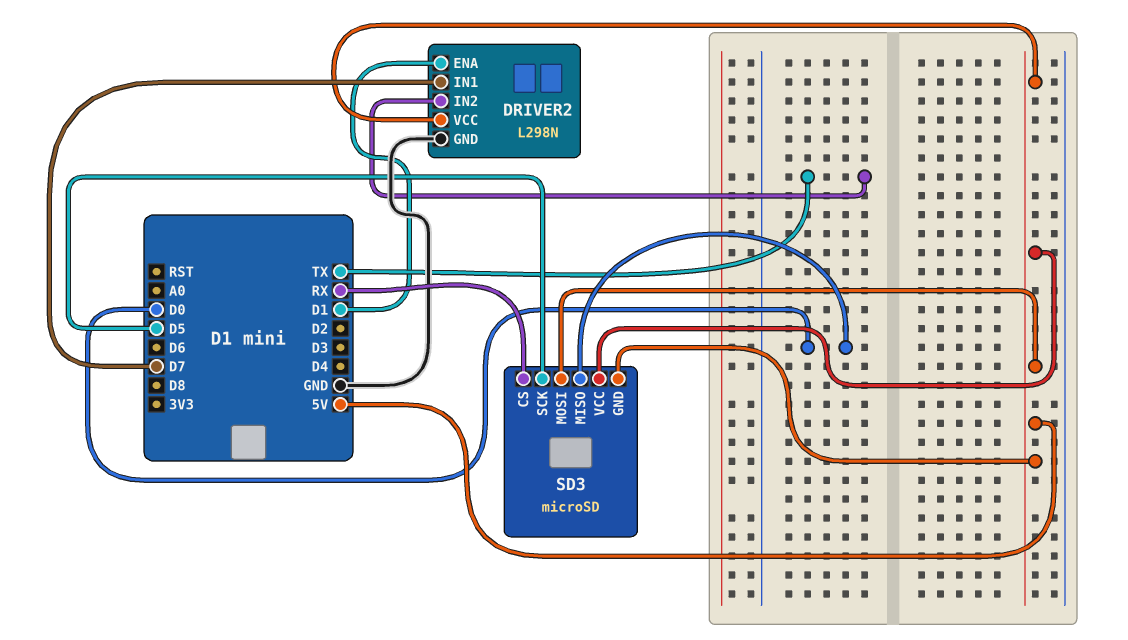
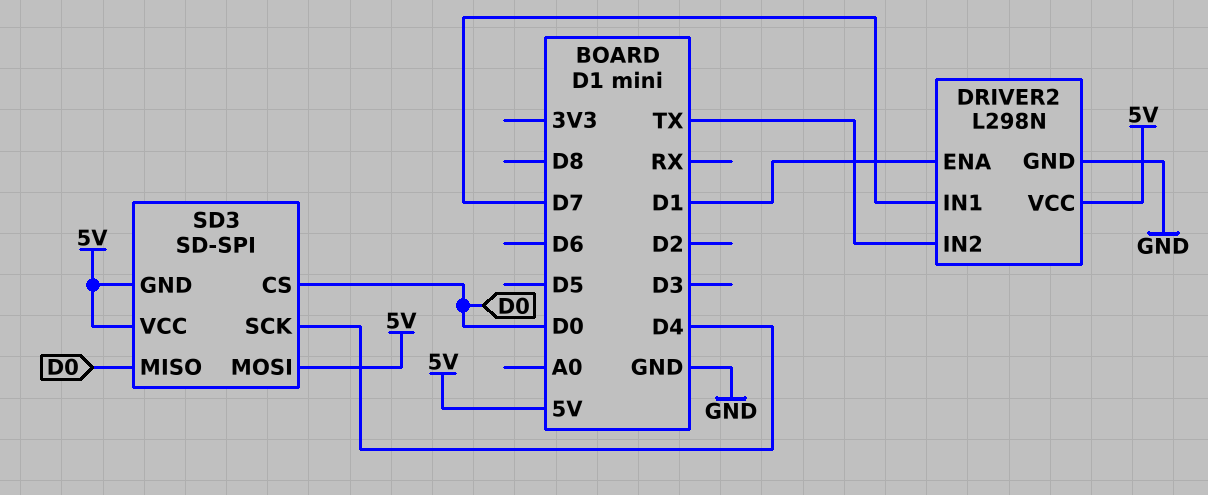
SD3: microSD -> SD-SPI
SD3 pin CS: RX -> D0
SD3 pin SCK: D5 -> D4

